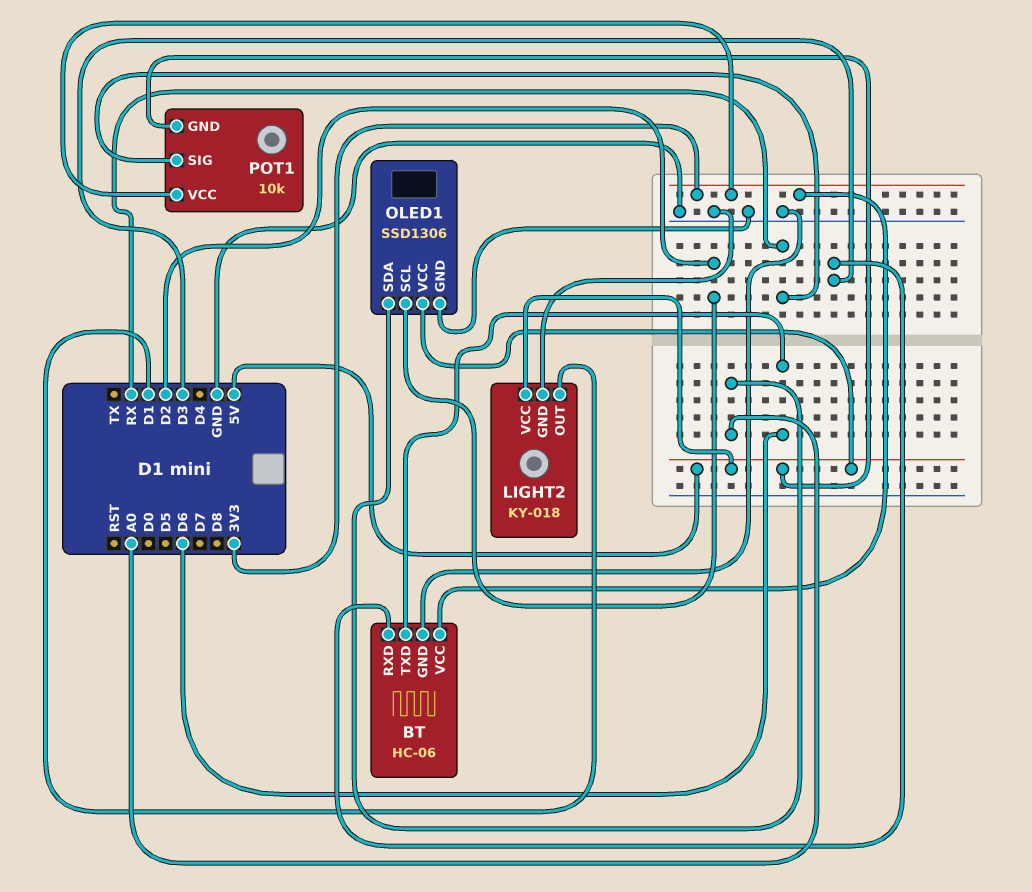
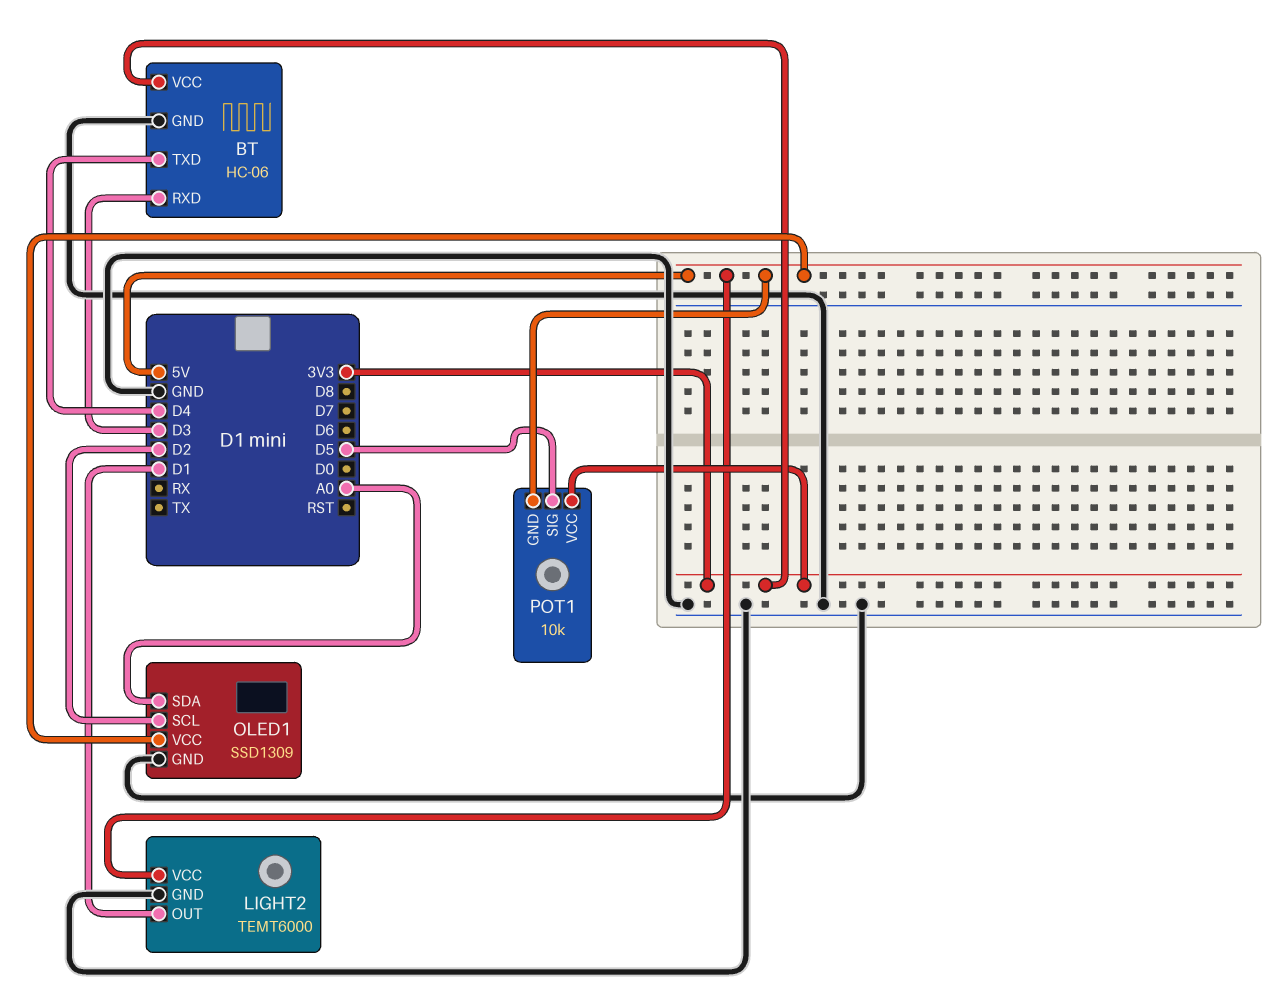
BT pin TXD: D6 -> D4
LIGHT2: KY-018 -> TEMT6000
OLED1: SSD1306 -> SSD1309
POT1 pin SIG: RX -> D5

